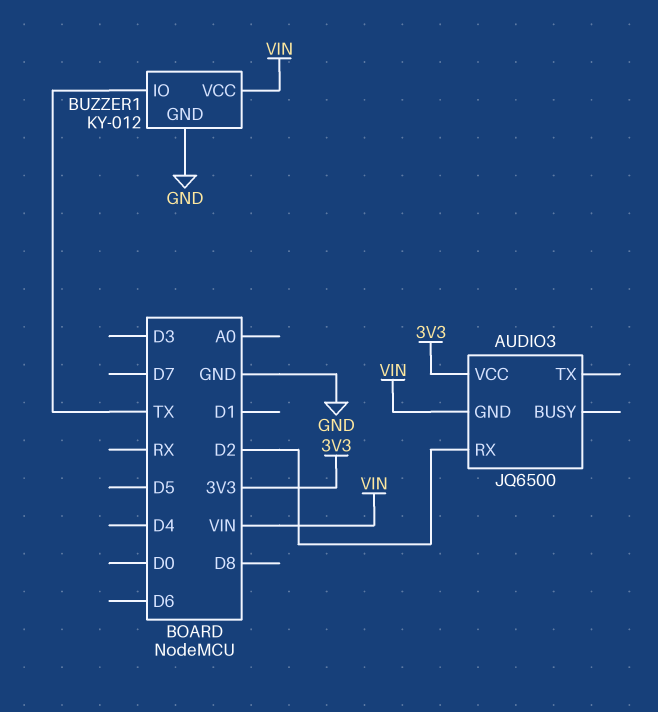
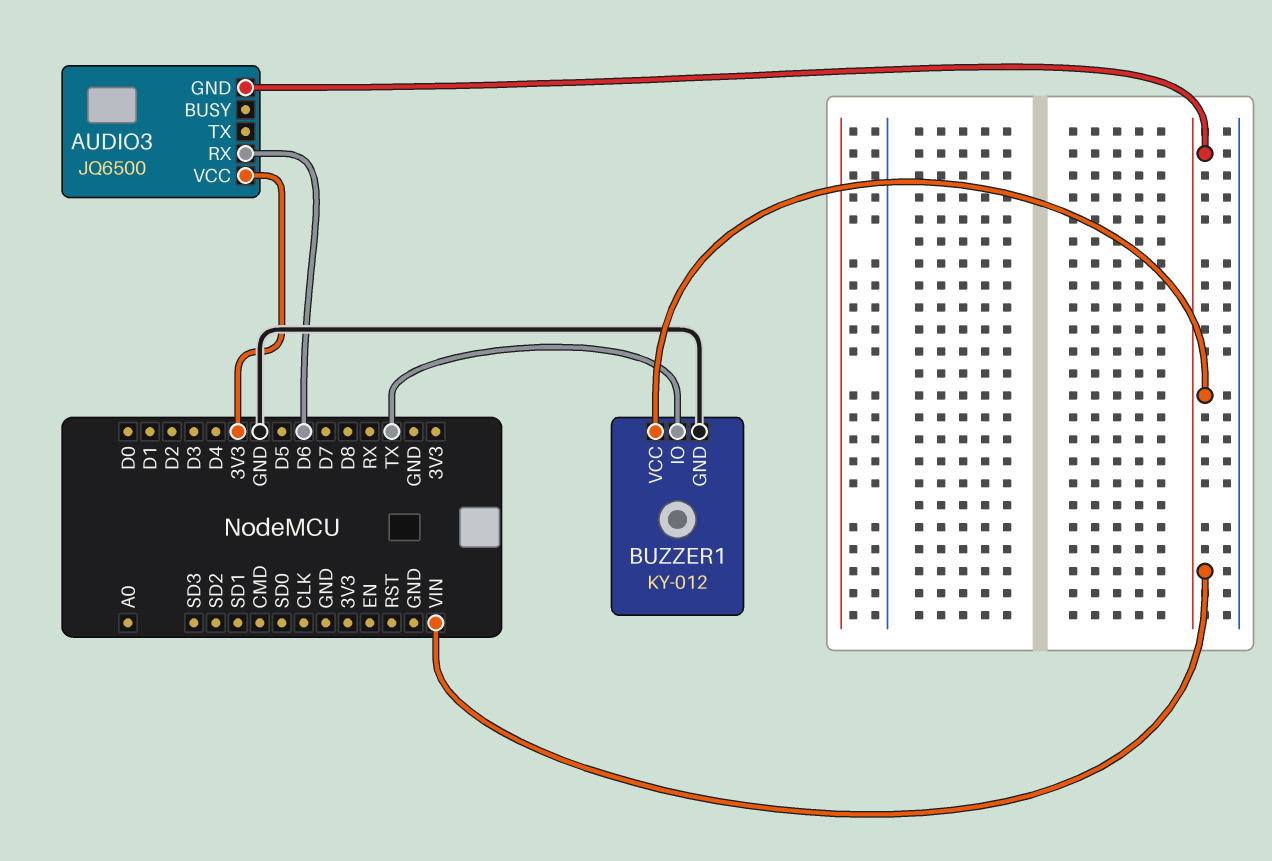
AUDIO3 pin RX: D2 -> D6

